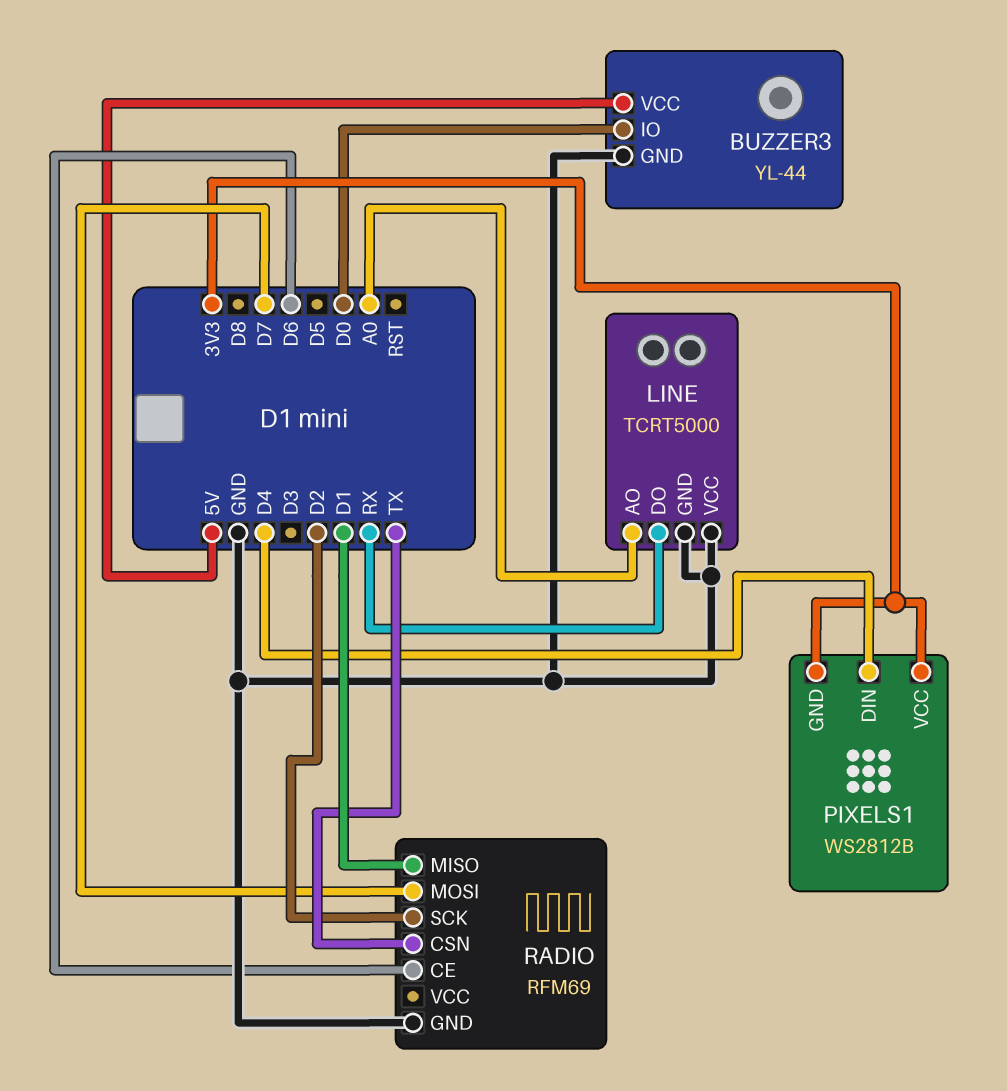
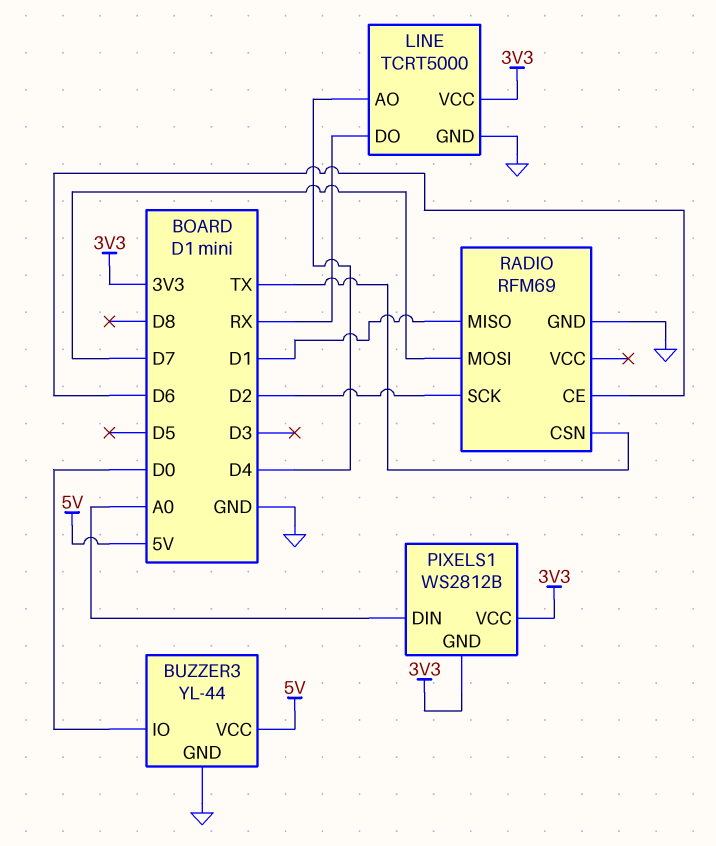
LINE pin AO: A0 -> D4
LINE pin VCC: GND -> 3V3
PIXELS1 pin DIN: D4 -> A0

